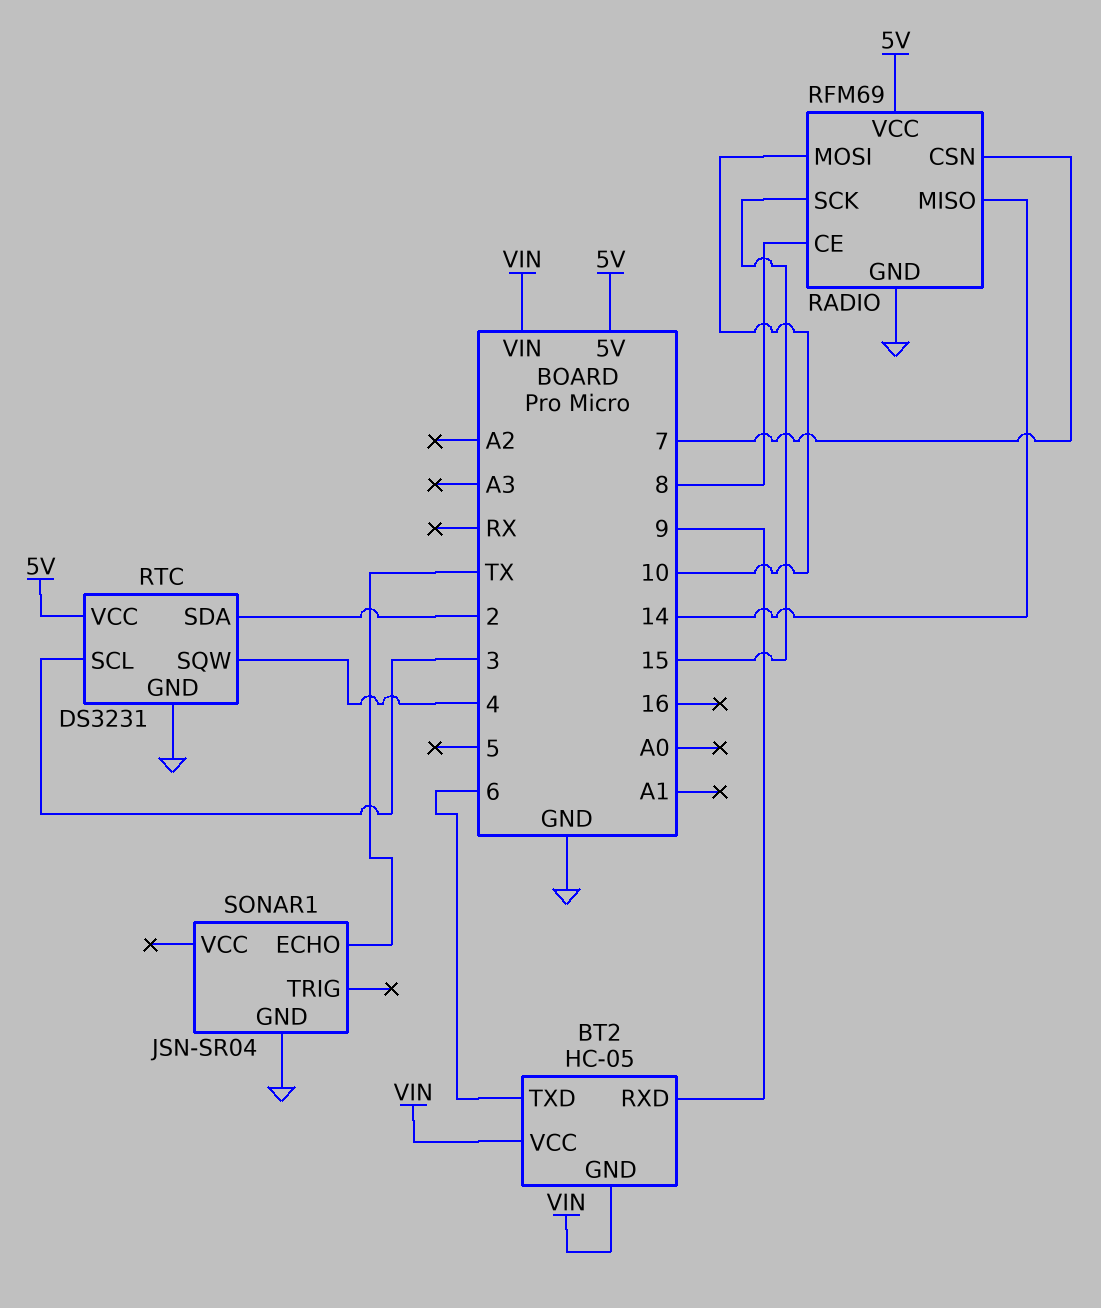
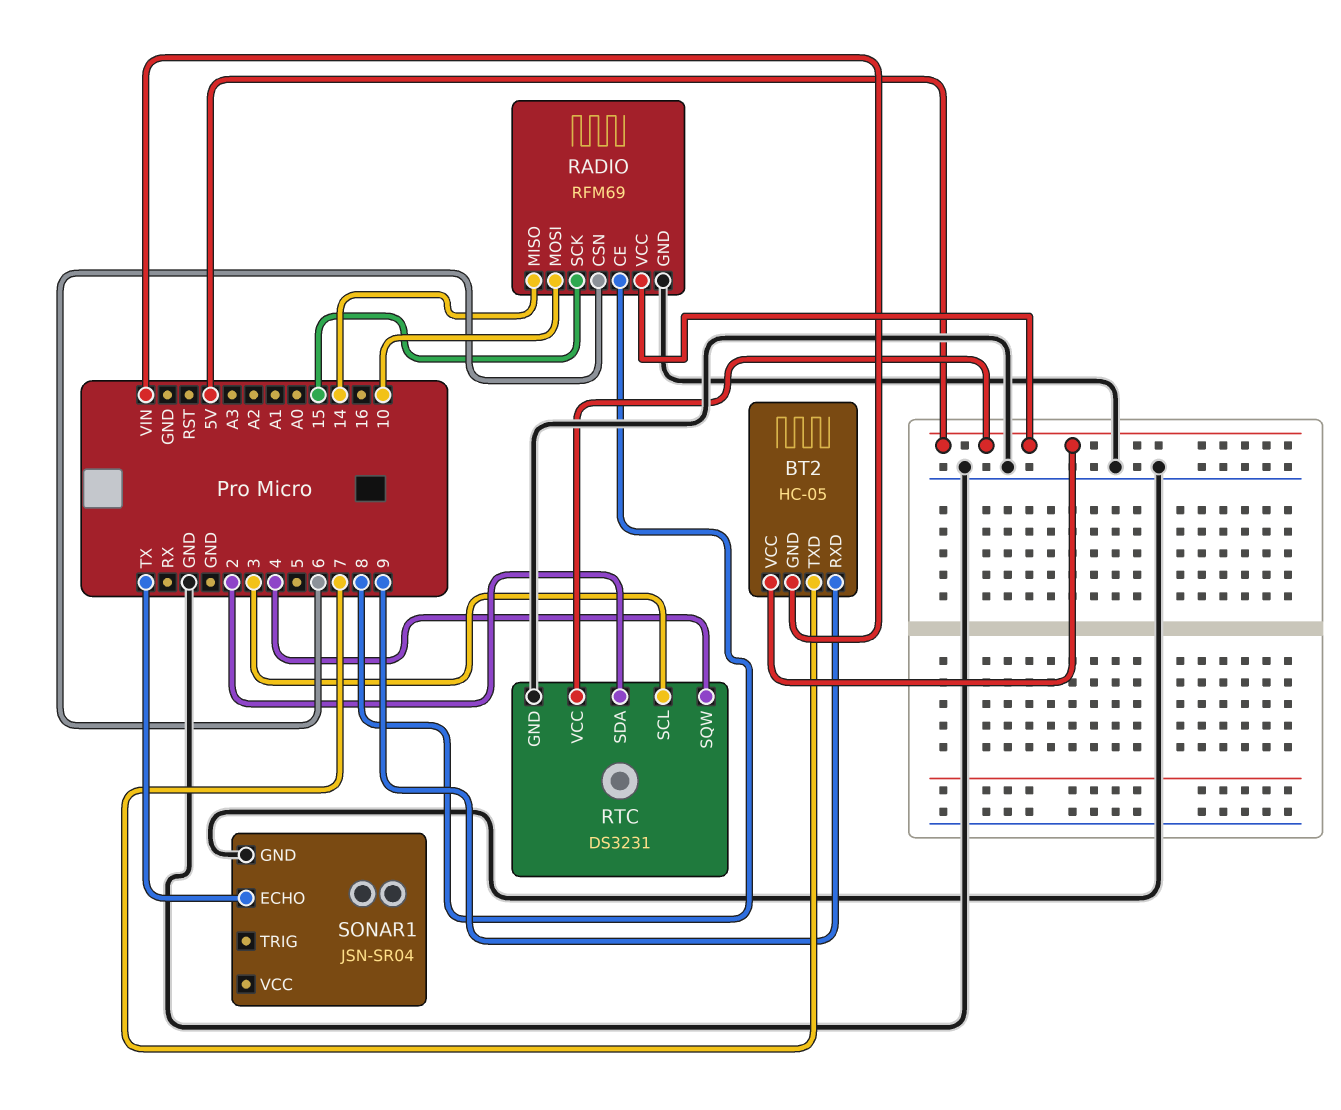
BT2 pin TXD: 6 -> 7
BT2 pin VCC: VIN -> 5V
RADIO pin CSN: 7 -> 6

